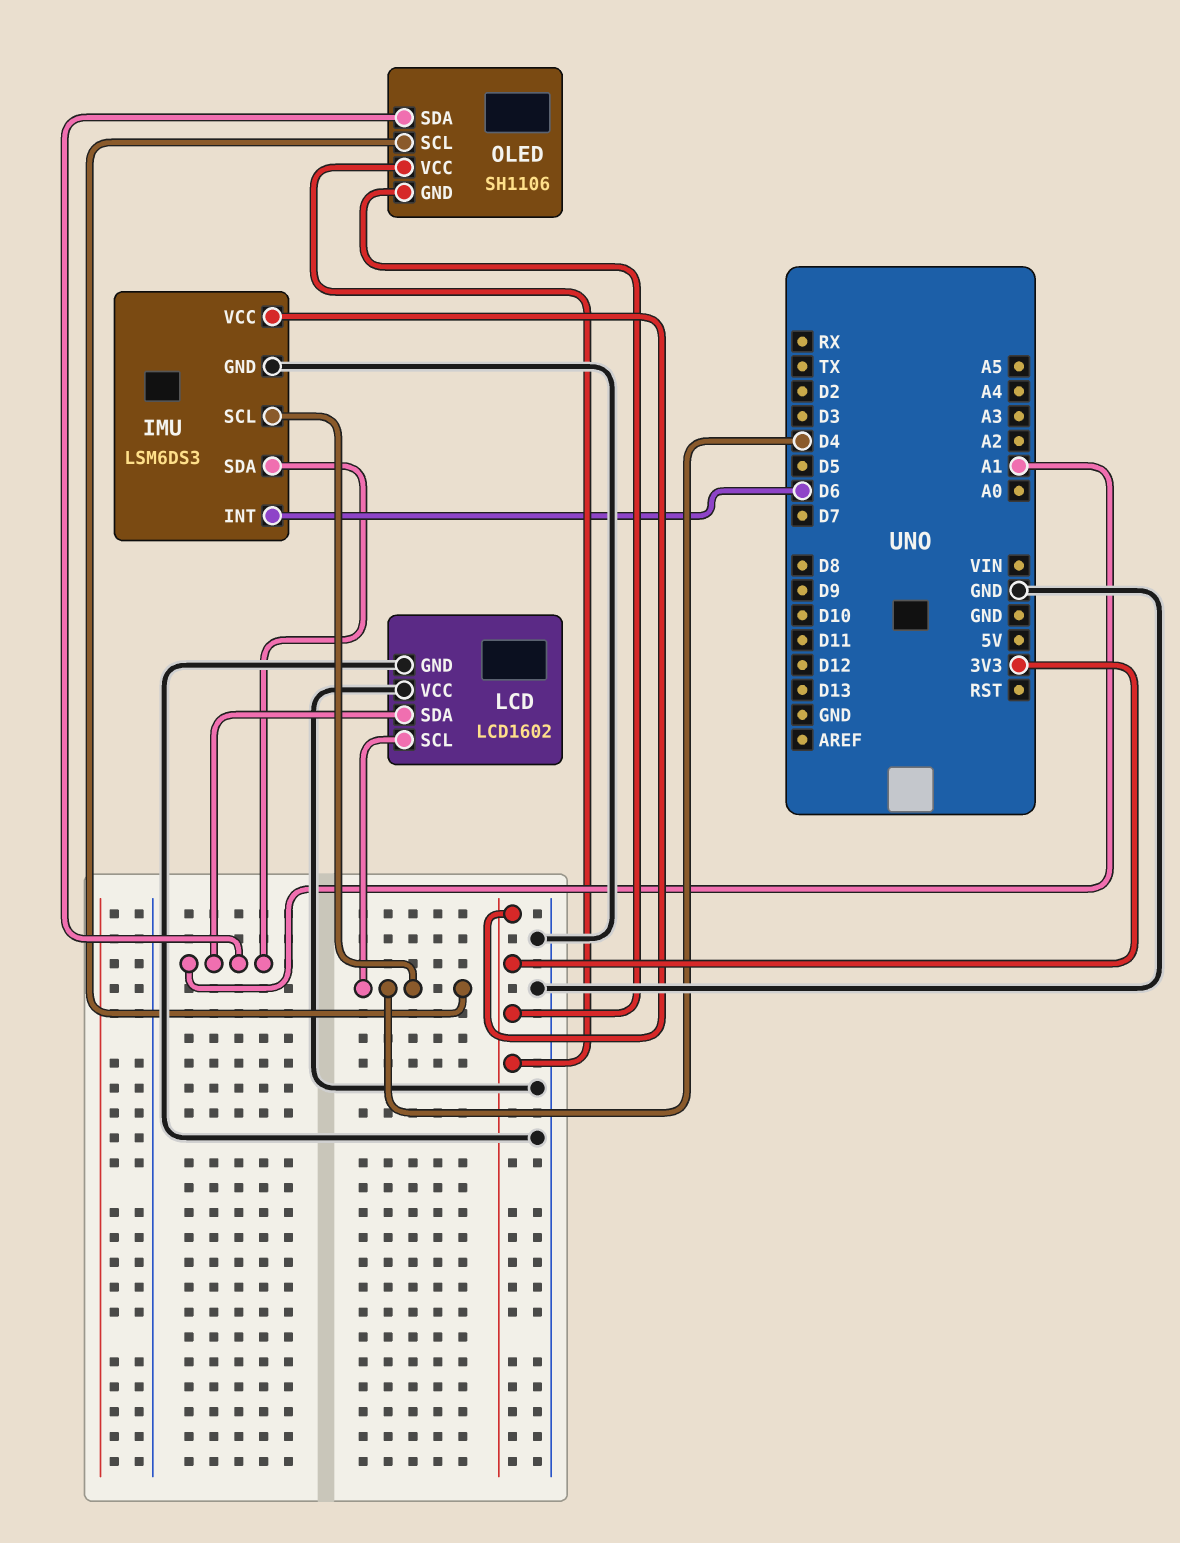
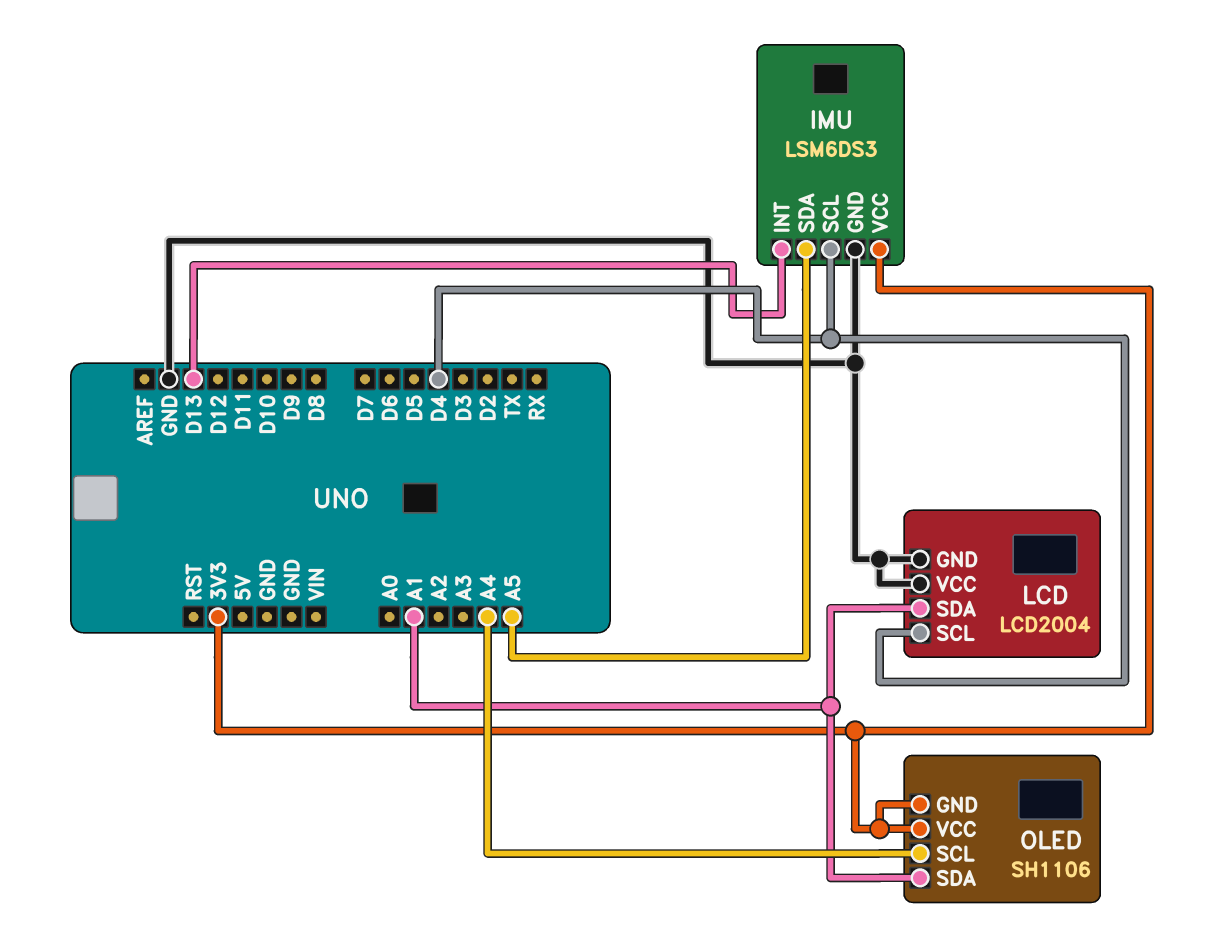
IMU pin INT: D6 -> D13
IMU pin SDA: A1 -> A5
LCD: LCD1602 -> LCD2004
OLED pin SCL: D4 -> A4

